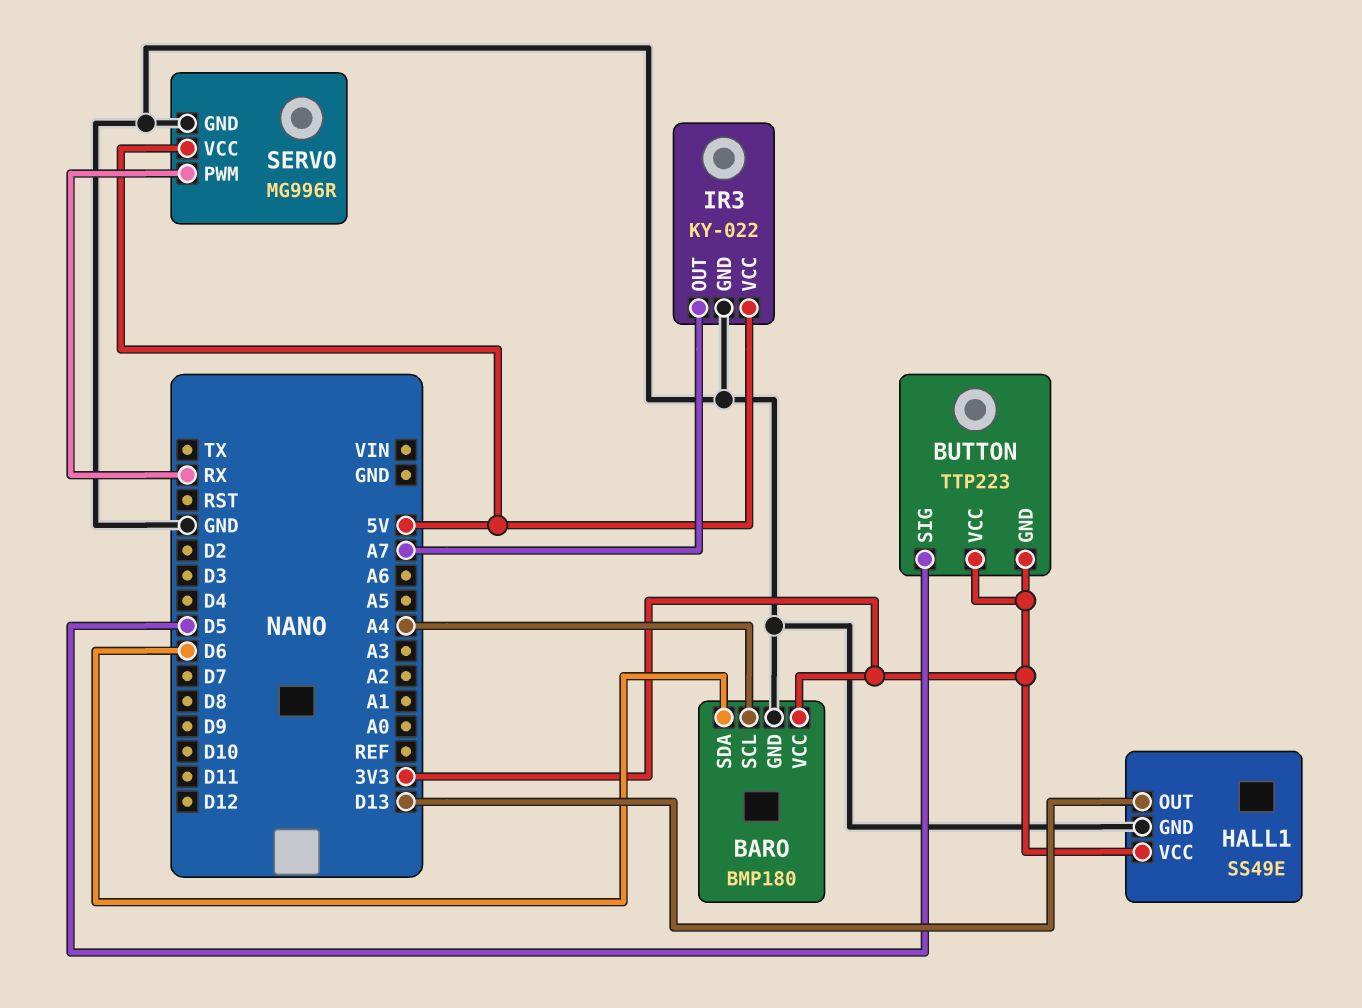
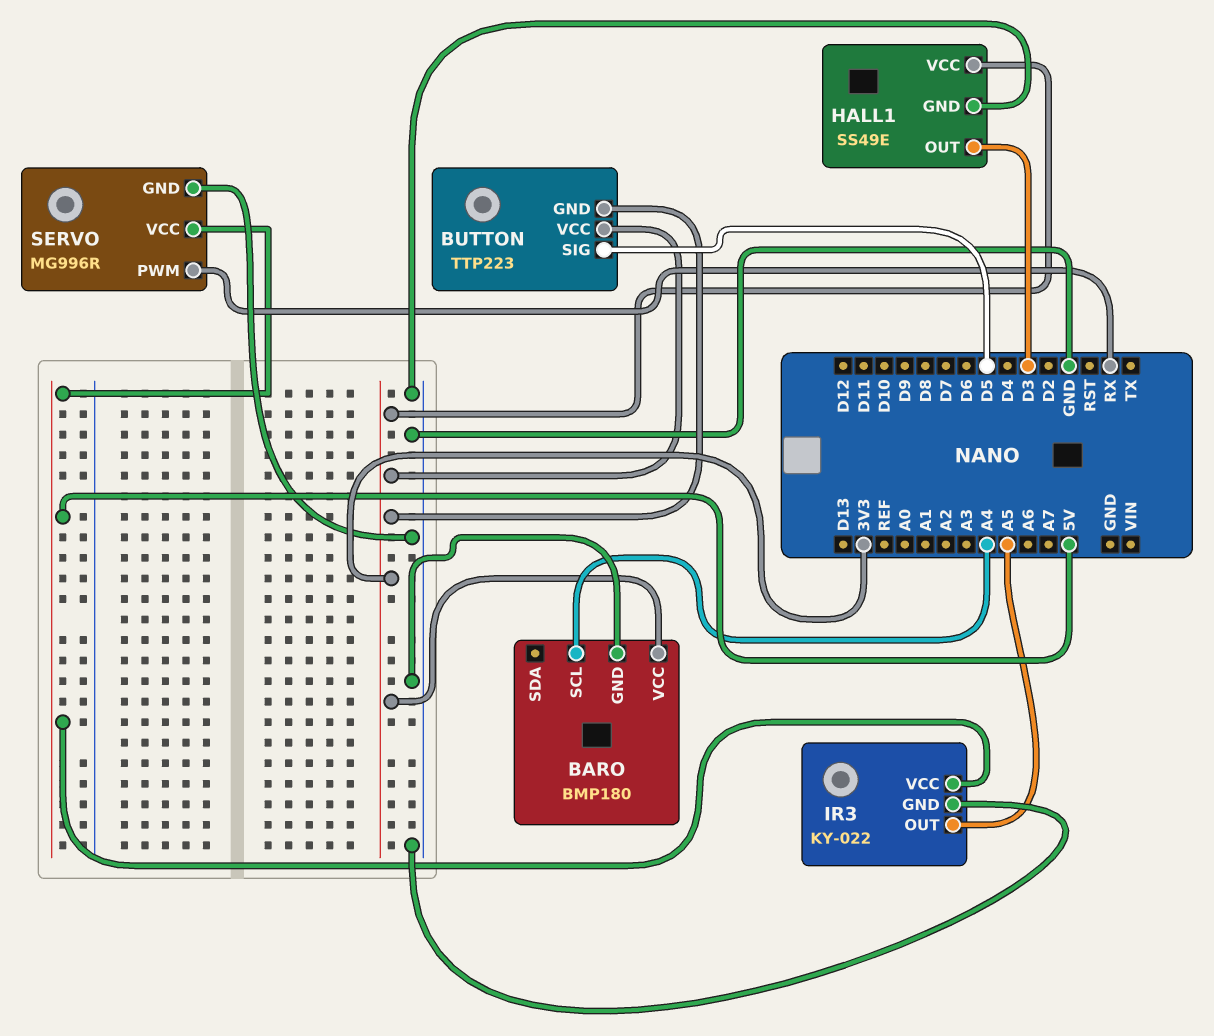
BARO pin SDA: D6 -> none
HALL1 pin OUT: D13 -> D3
IR3 pin OUT: A7 -> A5

